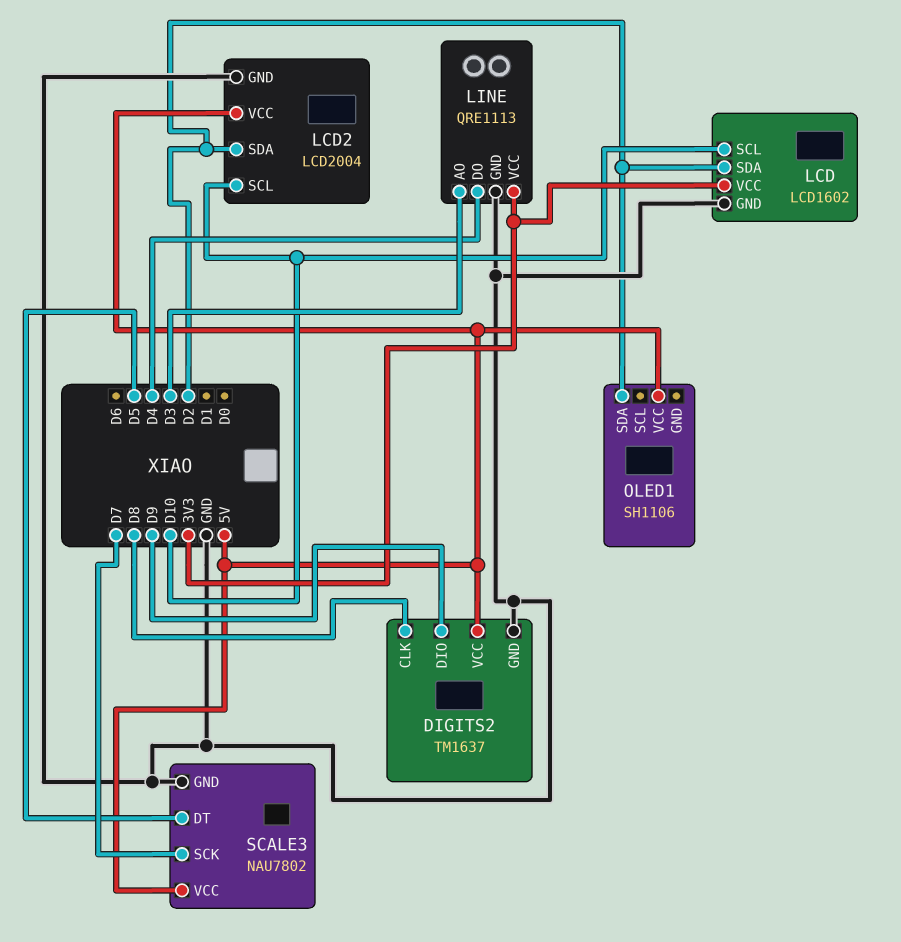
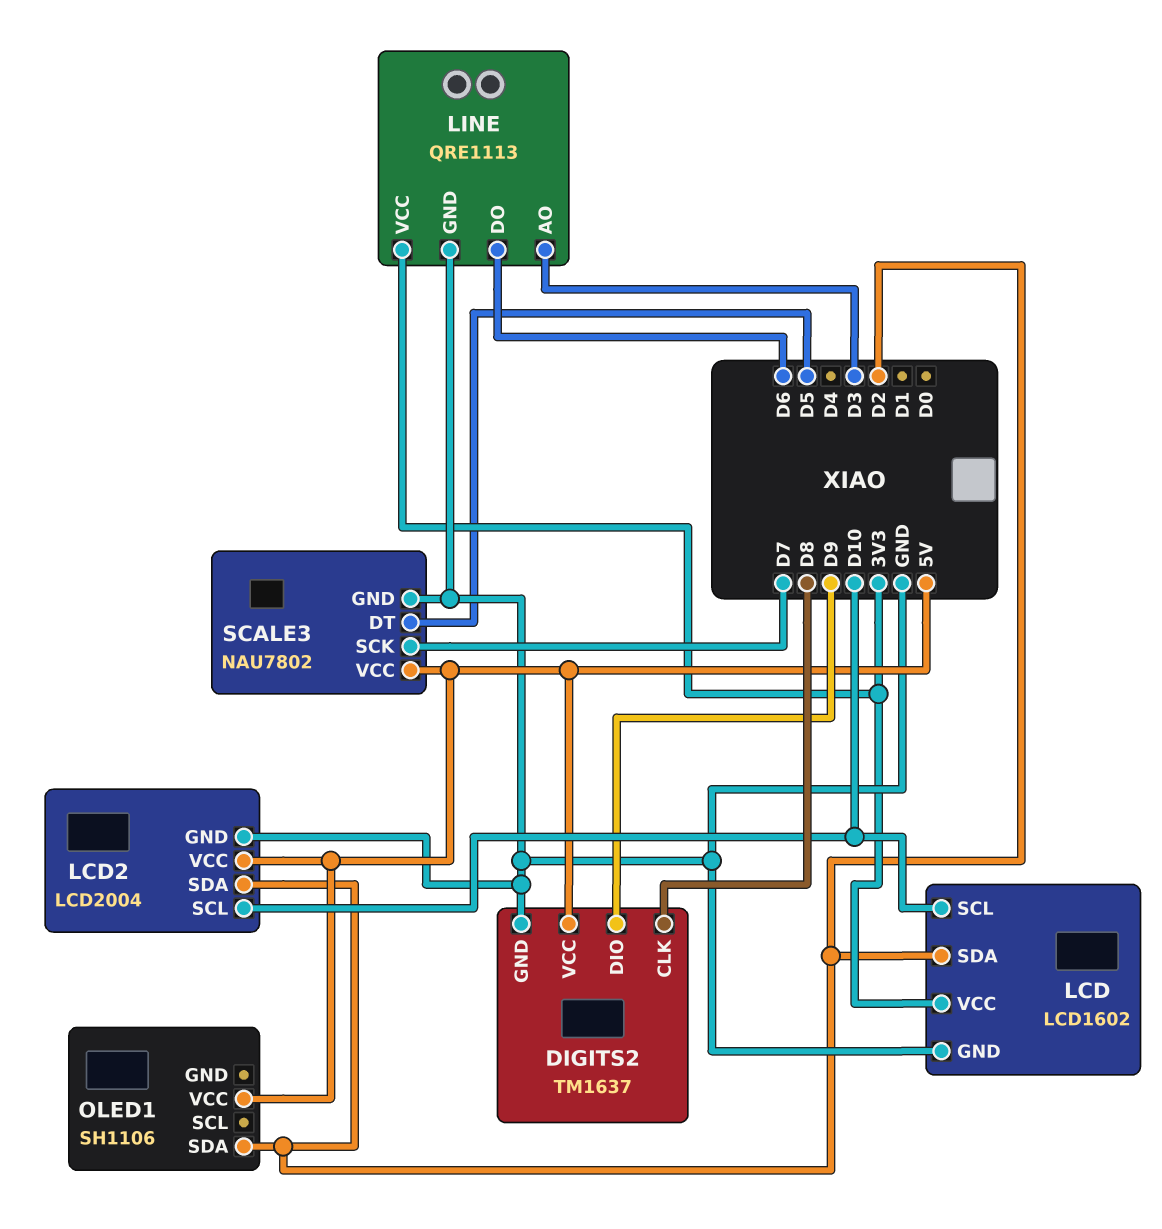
LINE pin DO: D4 -> D6

